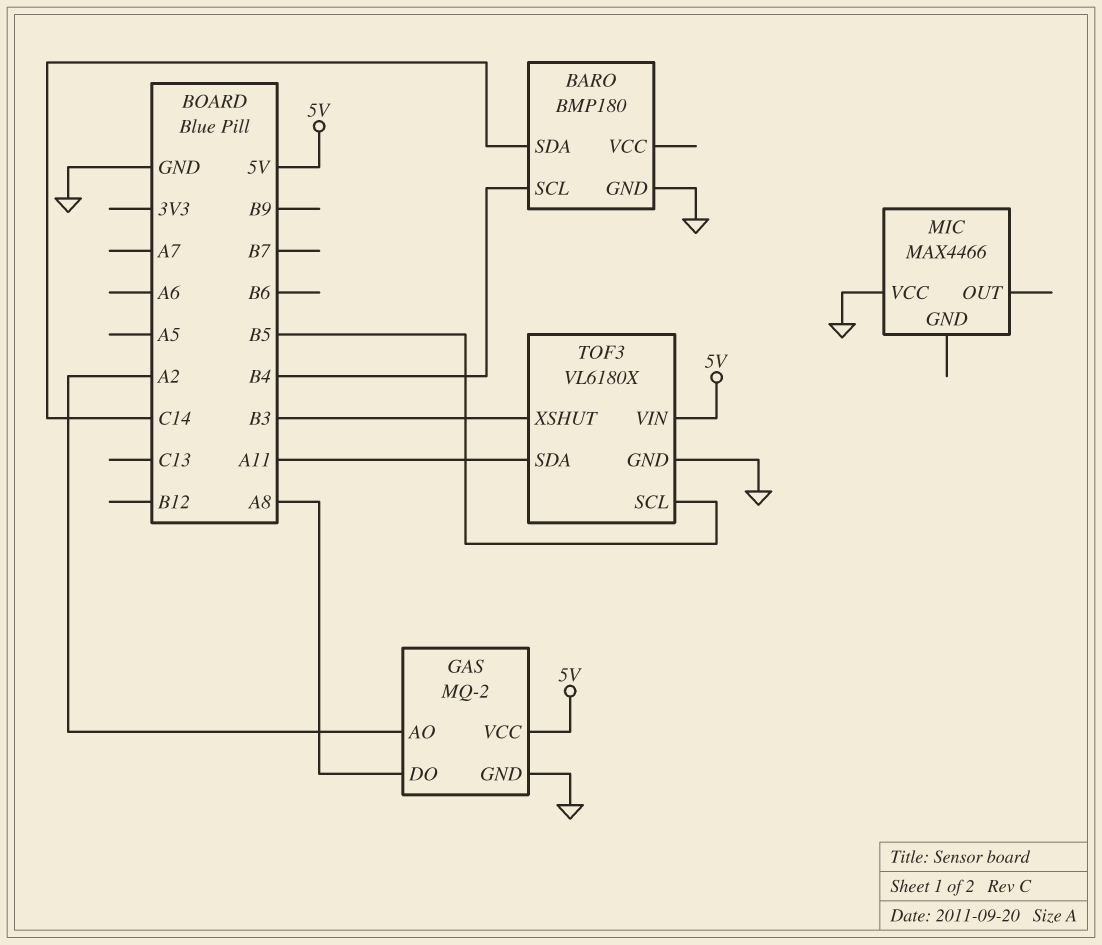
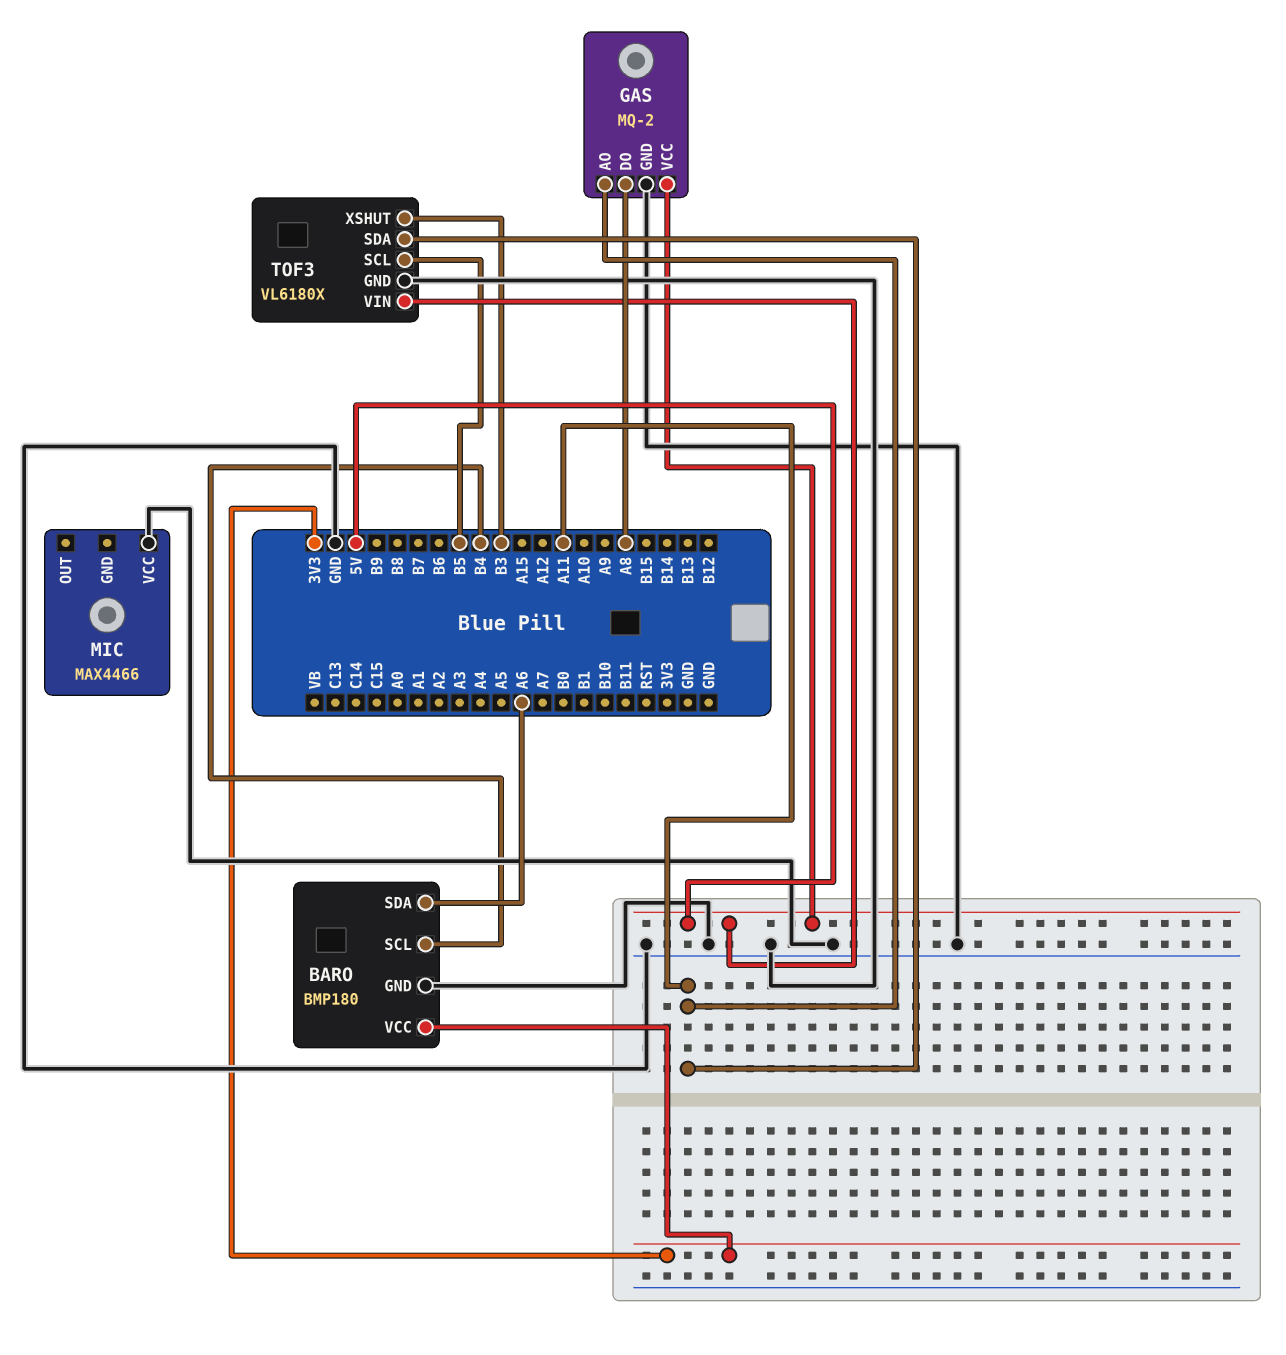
BARO pin SDA: C14 -> A6
BARO pin VCC: none -> 3V3
GAS pin AO: A2 -> A11

